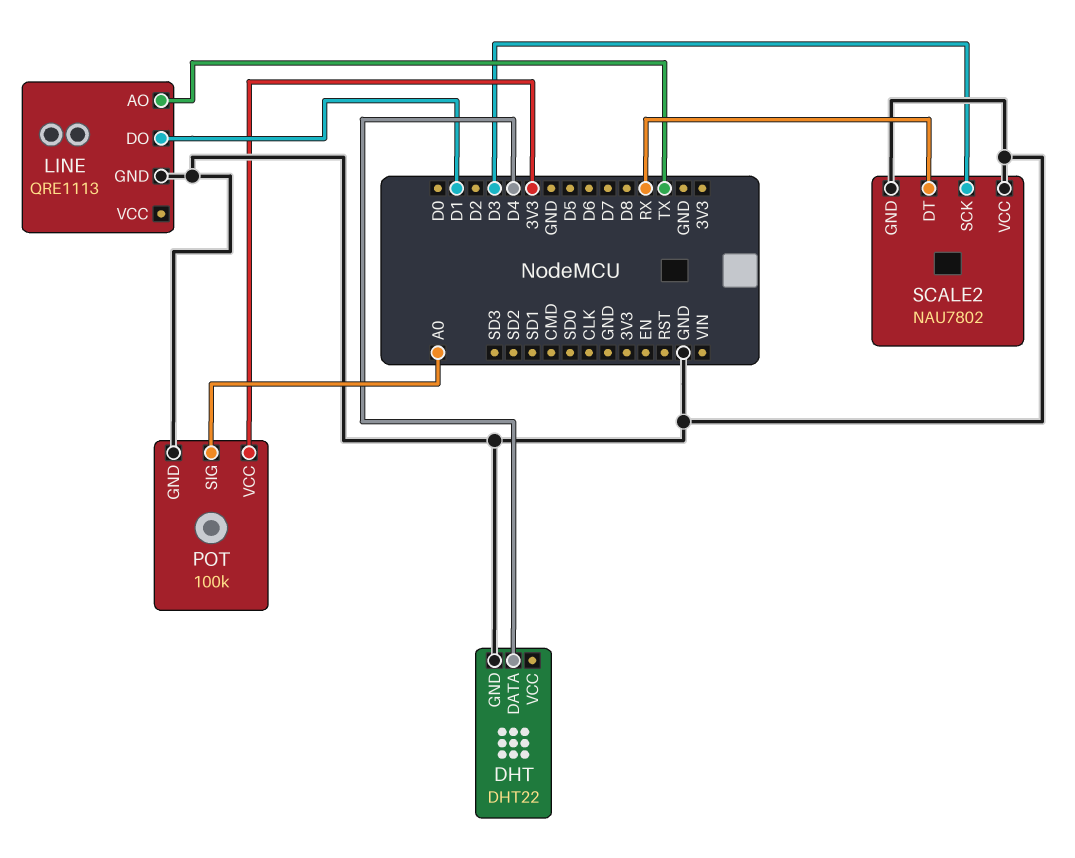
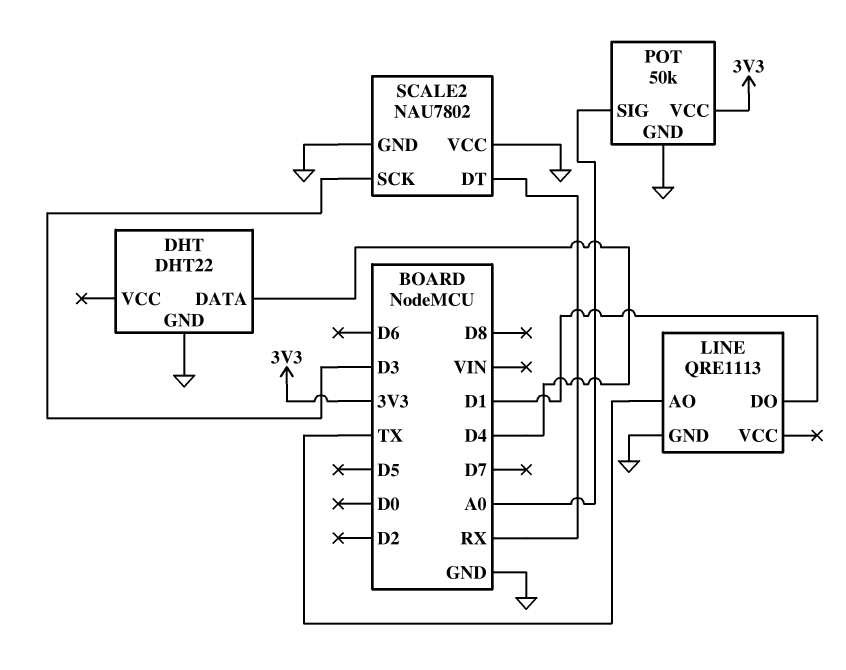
POT: 100k -> 50k

